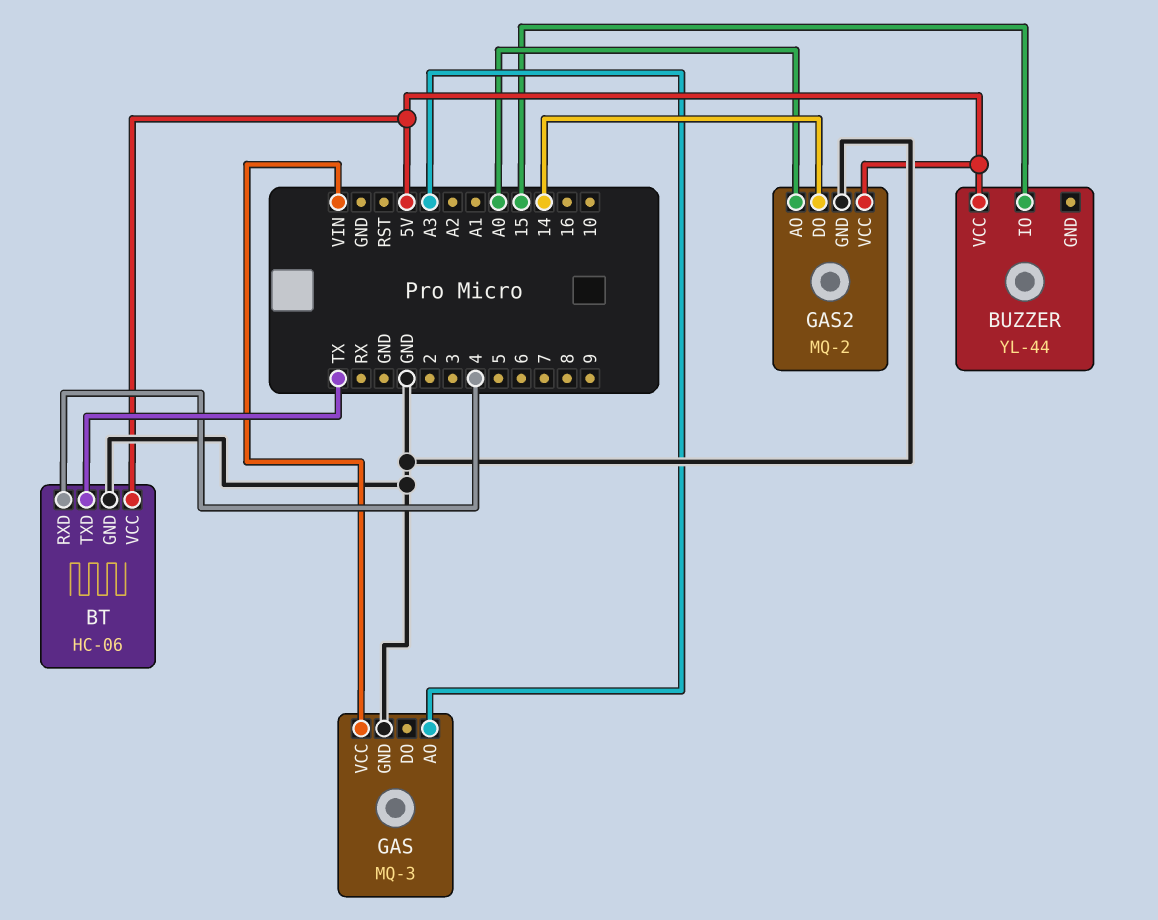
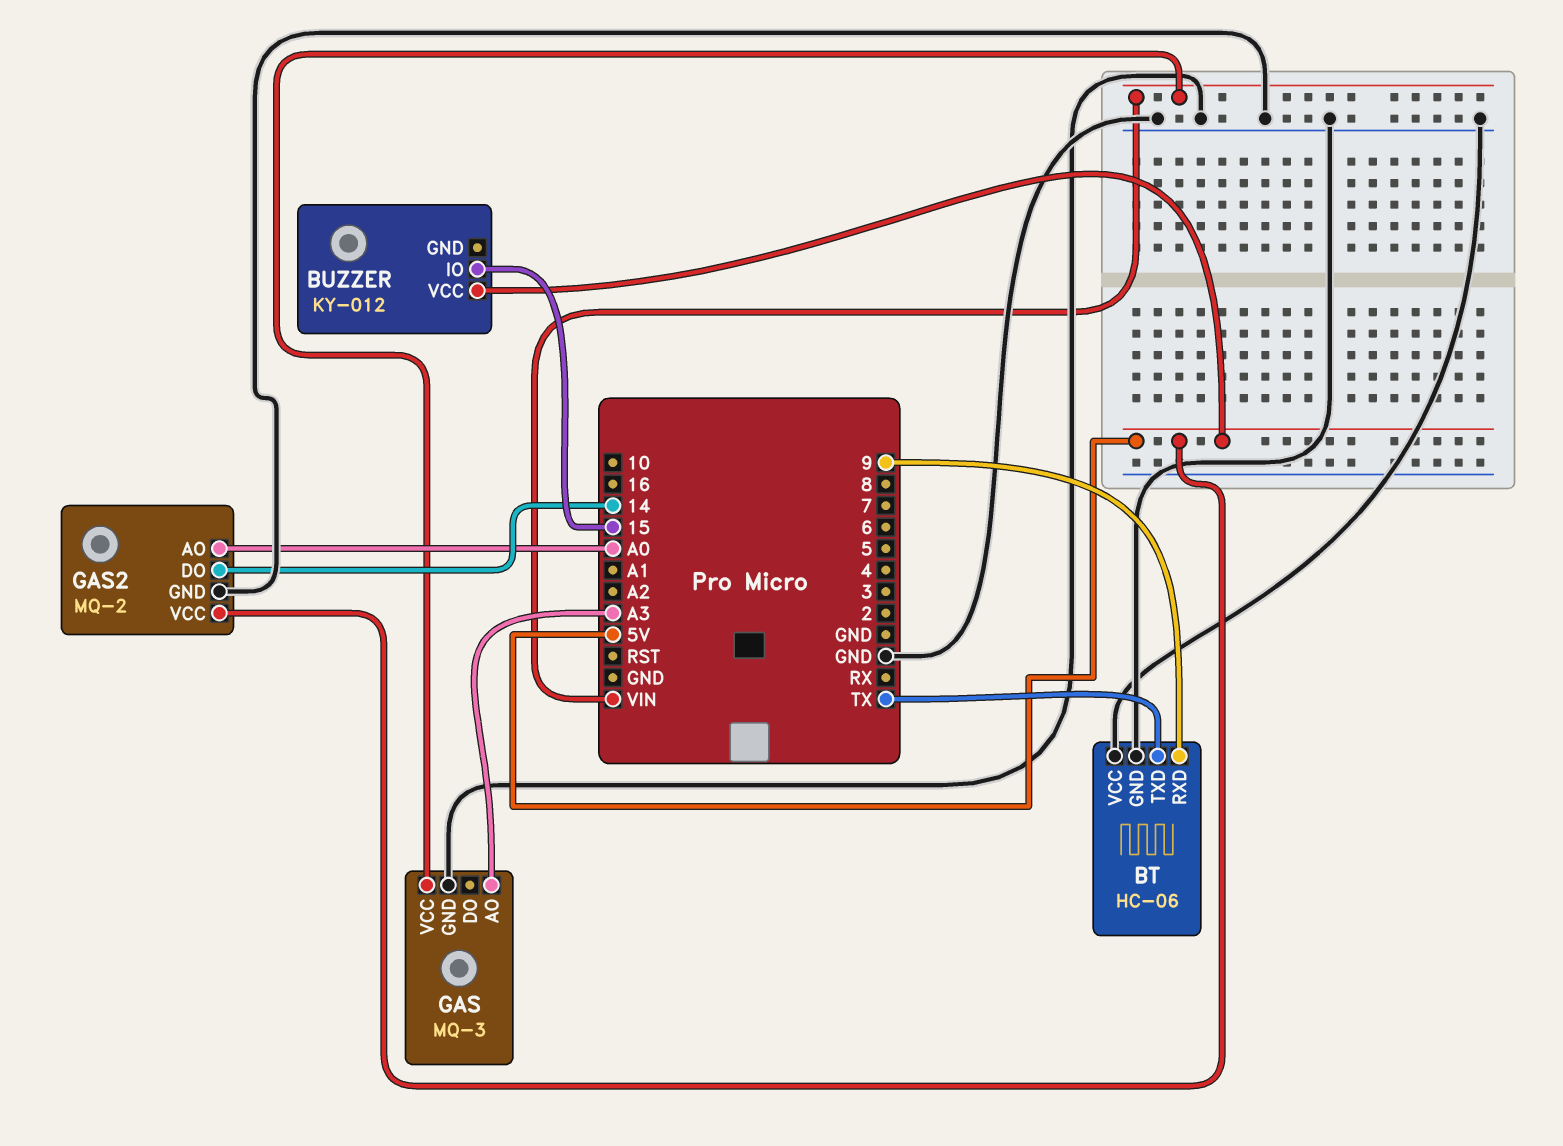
BT pin RXD: 4 -> 9
BT pin VCC: 5V -> GND
BUZZER: YL-44 -> KY-012

